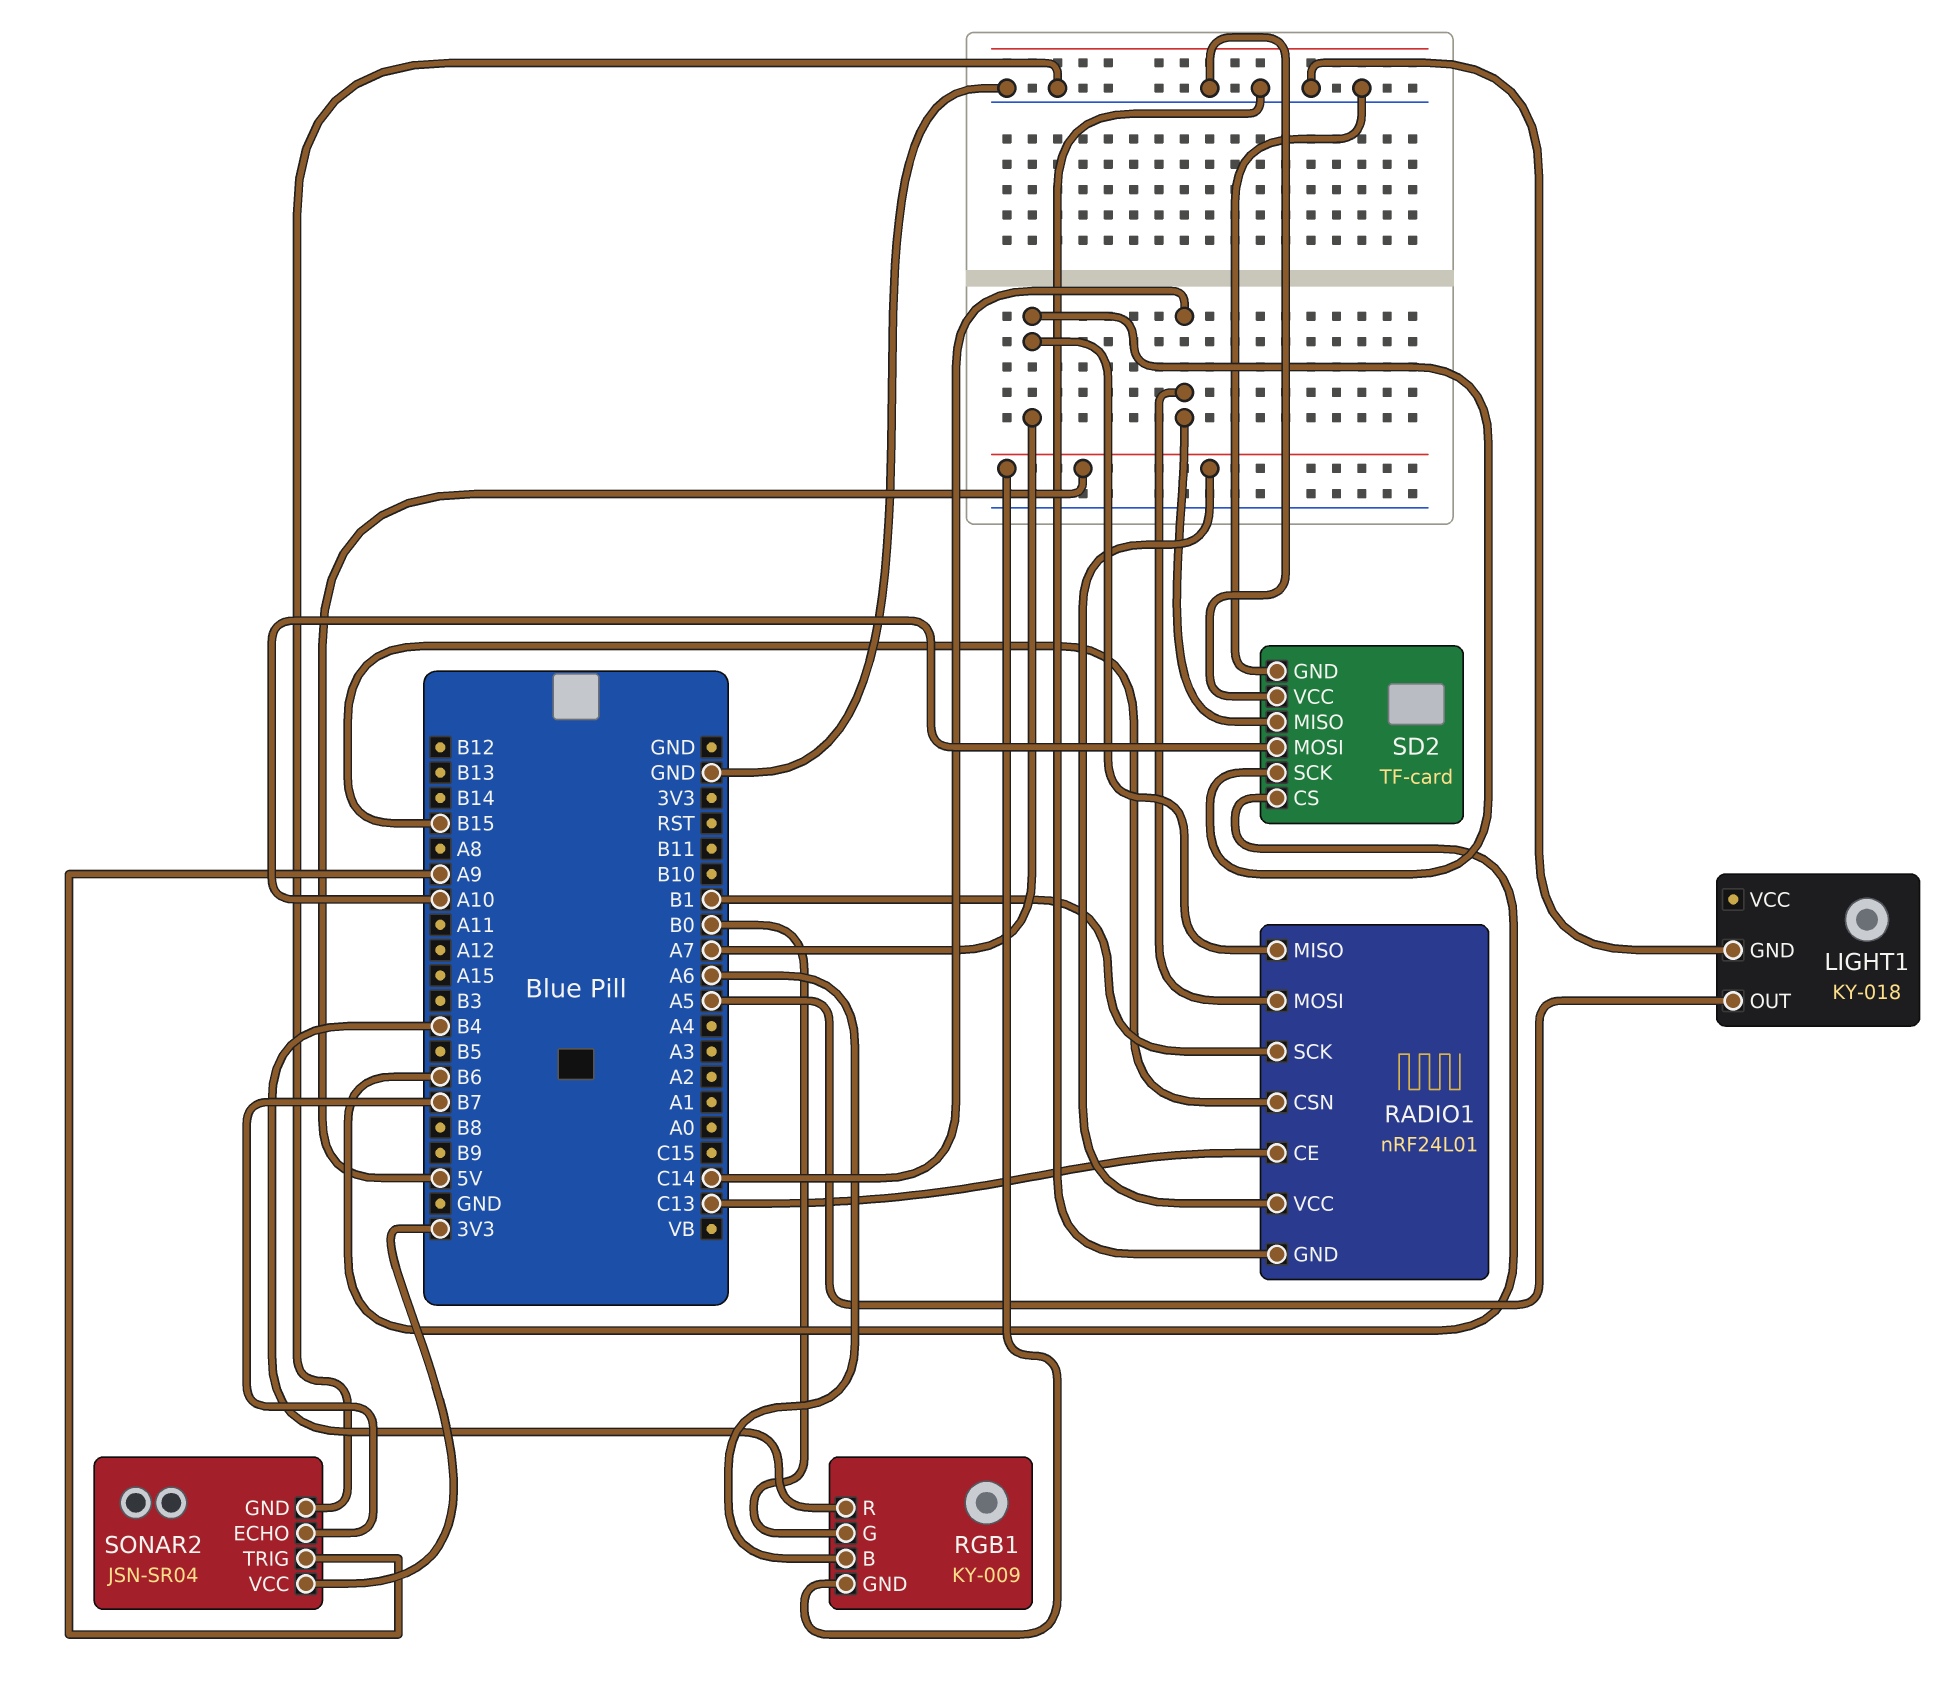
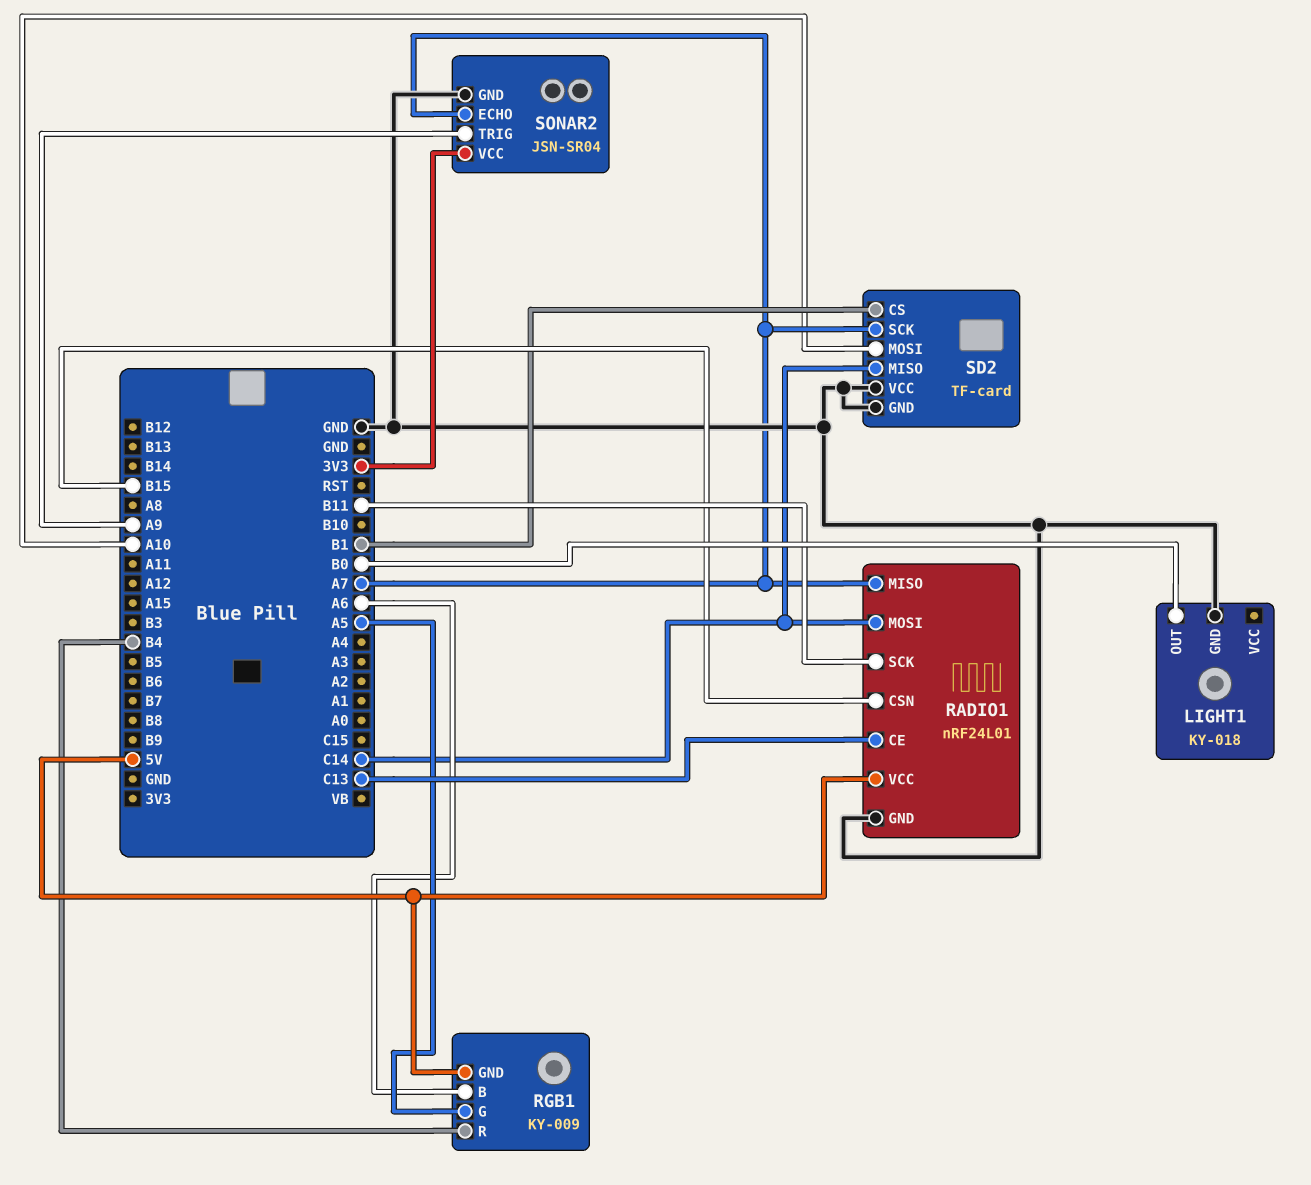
LIGHT1 pin OUT: A5 -> B0
RADIO1 pin SCK: B1 -> B11
RGB1 pin G: B0 -> A5
SD2 pin CS: B6 -> B1
SONAR2 pin ECHO: B7 -> A7

